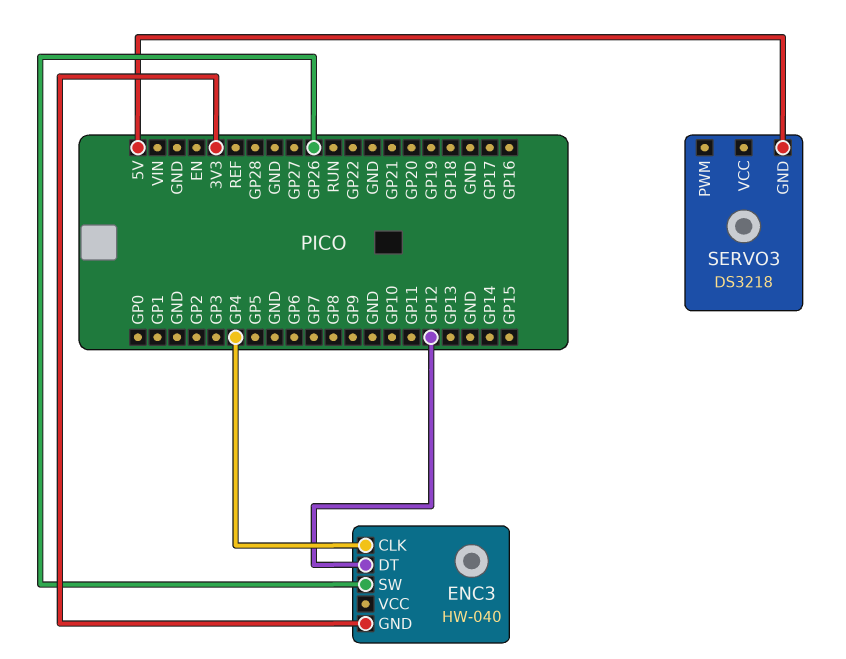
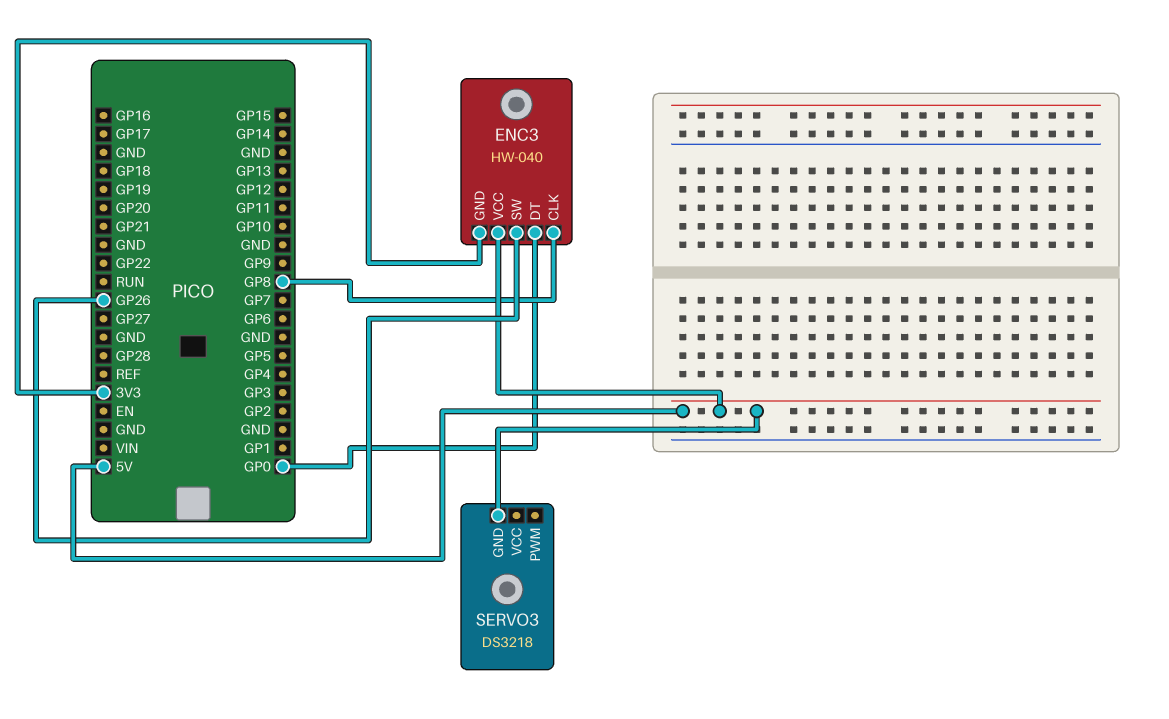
ENC3 pin CLK: GP4 -> GP8
ENC3 pin DT: GP12 -> GP0
ENC3 pin VCC: none -> 5V

